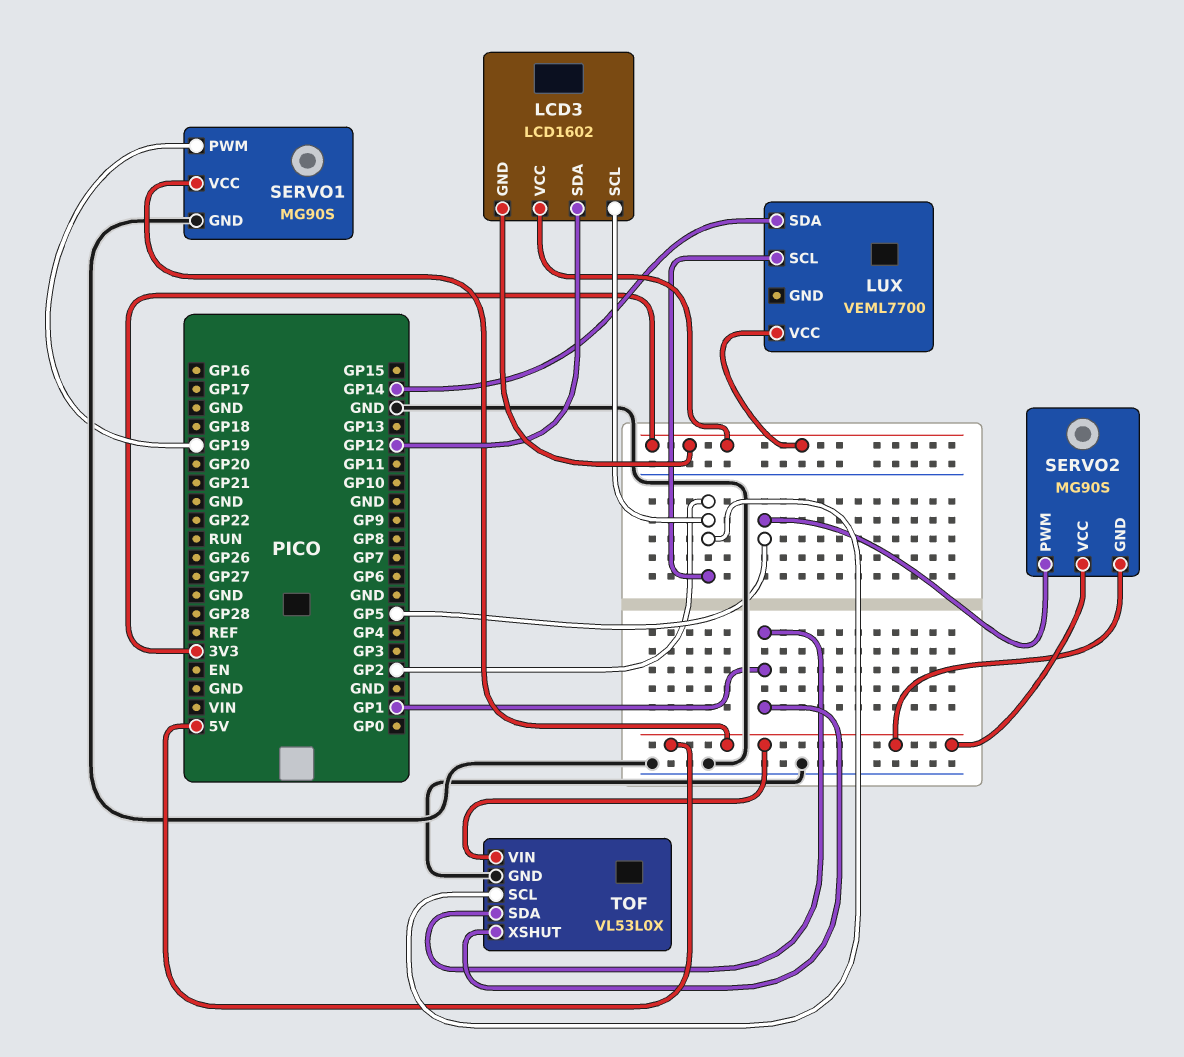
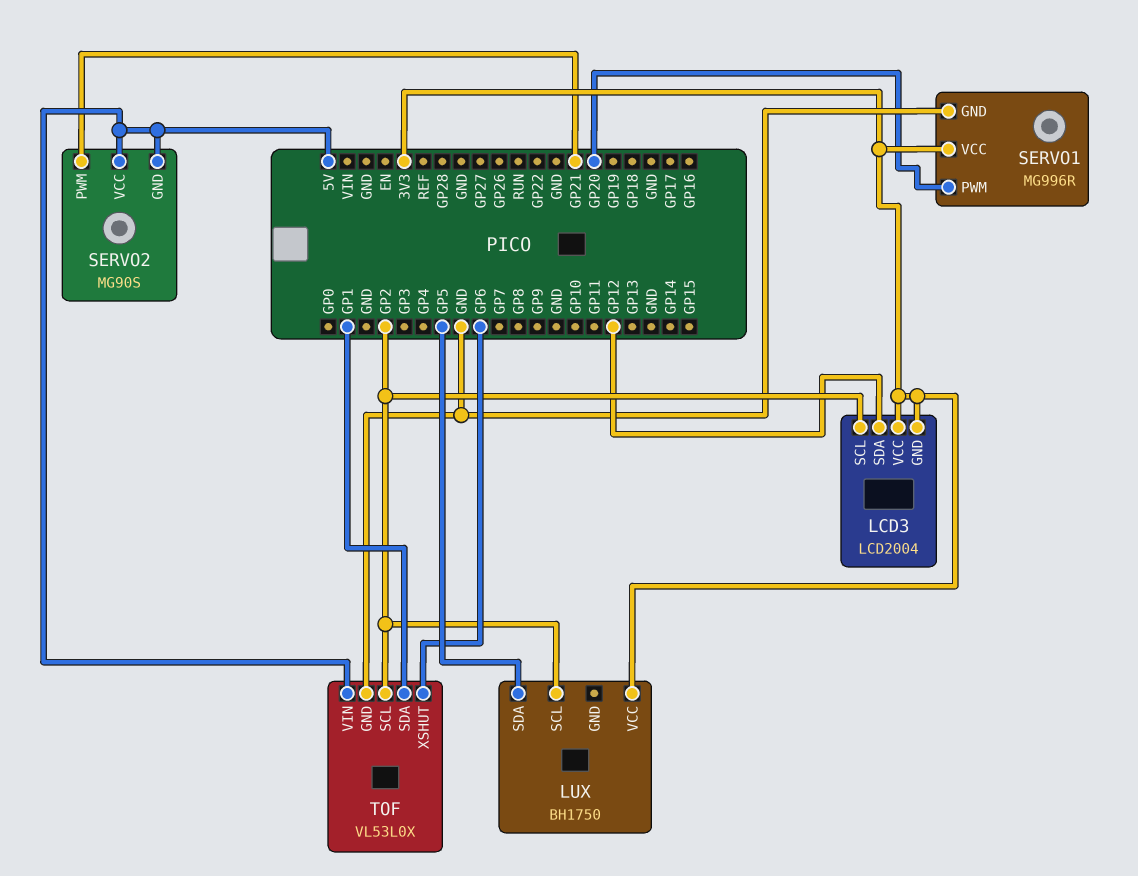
LCD3: LCD1602 -> LCD2004
LUX: VEML7700 -> BH1750
LUX pin SDA: GP14 -> GP5
SERVO1: MG90S -> MG996R
SERVO1 pin PWM: GP19 -> GP20
SERVO1 pin VCC: 5V -> 3V3
SERVO2 pin PWM: GP5 -> GP21
TOF pin XSHUT: GP1 -> GP6

